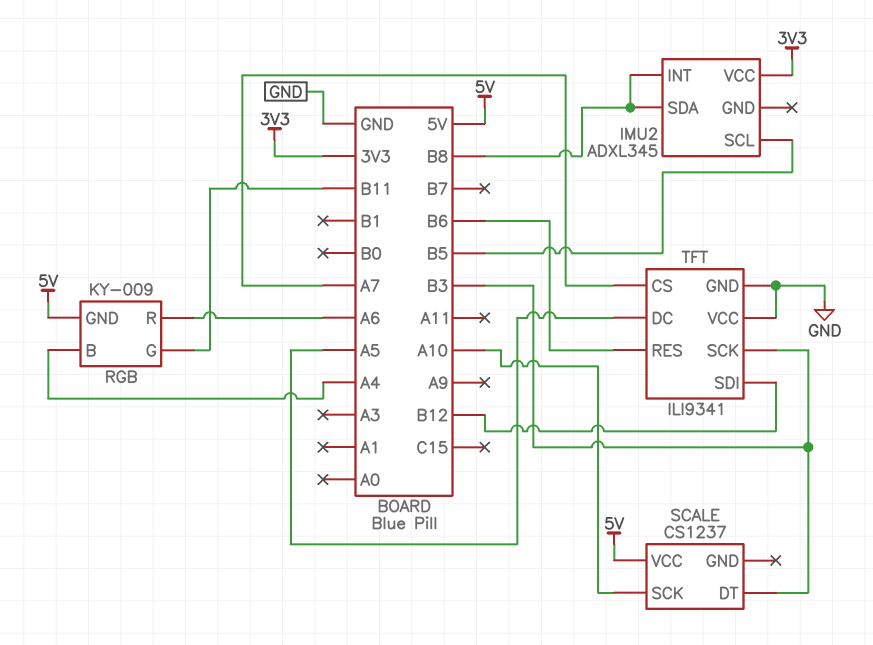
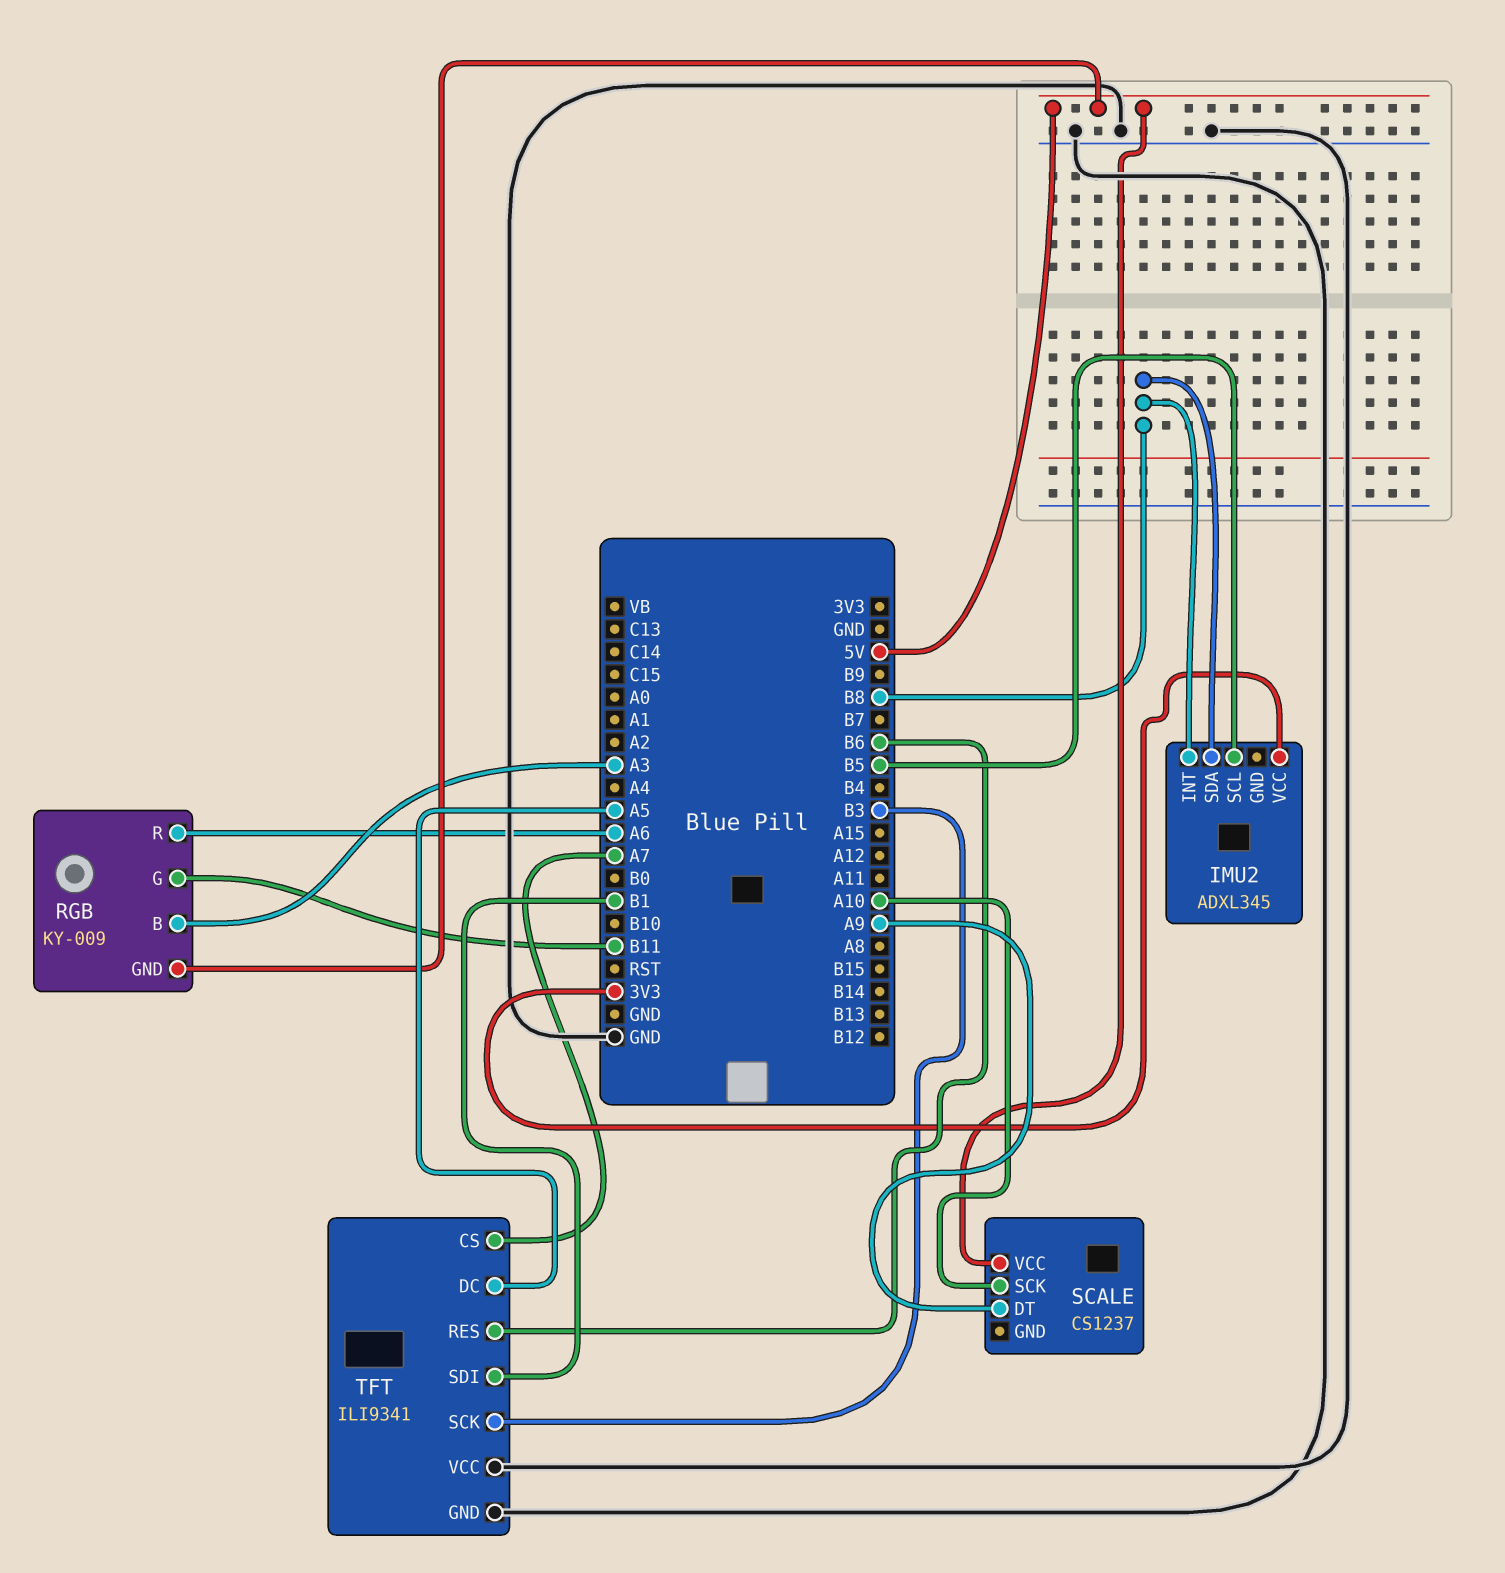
RGB pin B: A4 -> A3
SCALE pin DT: B3 -> A9
TFT pin SDI: B12 -> B1

